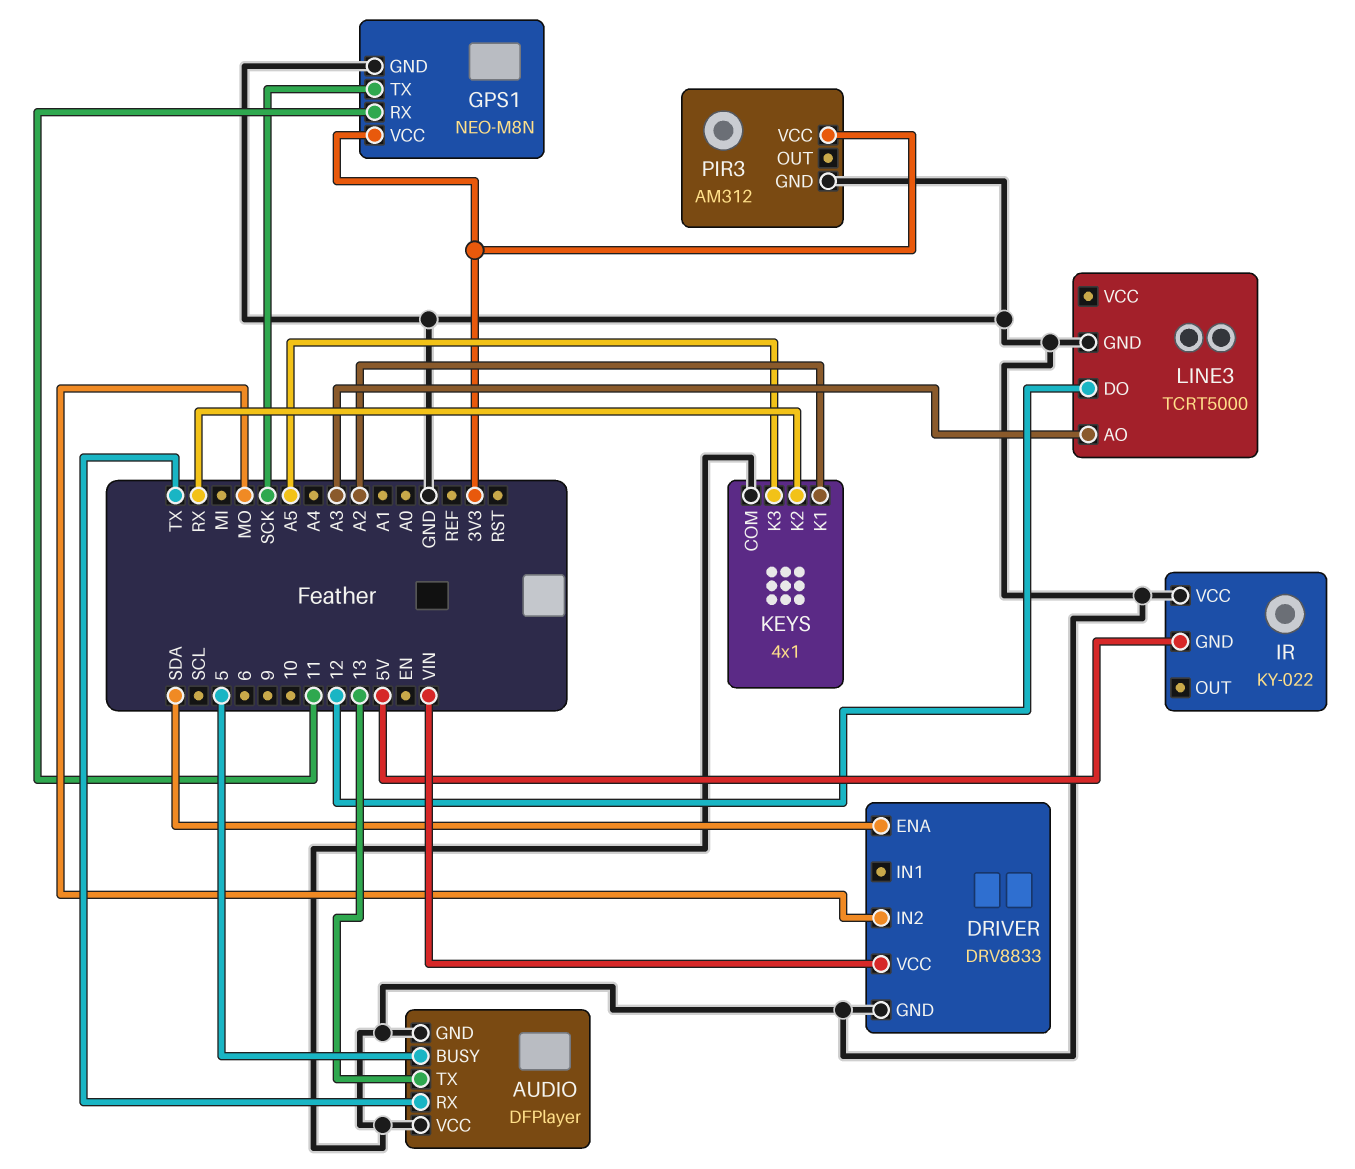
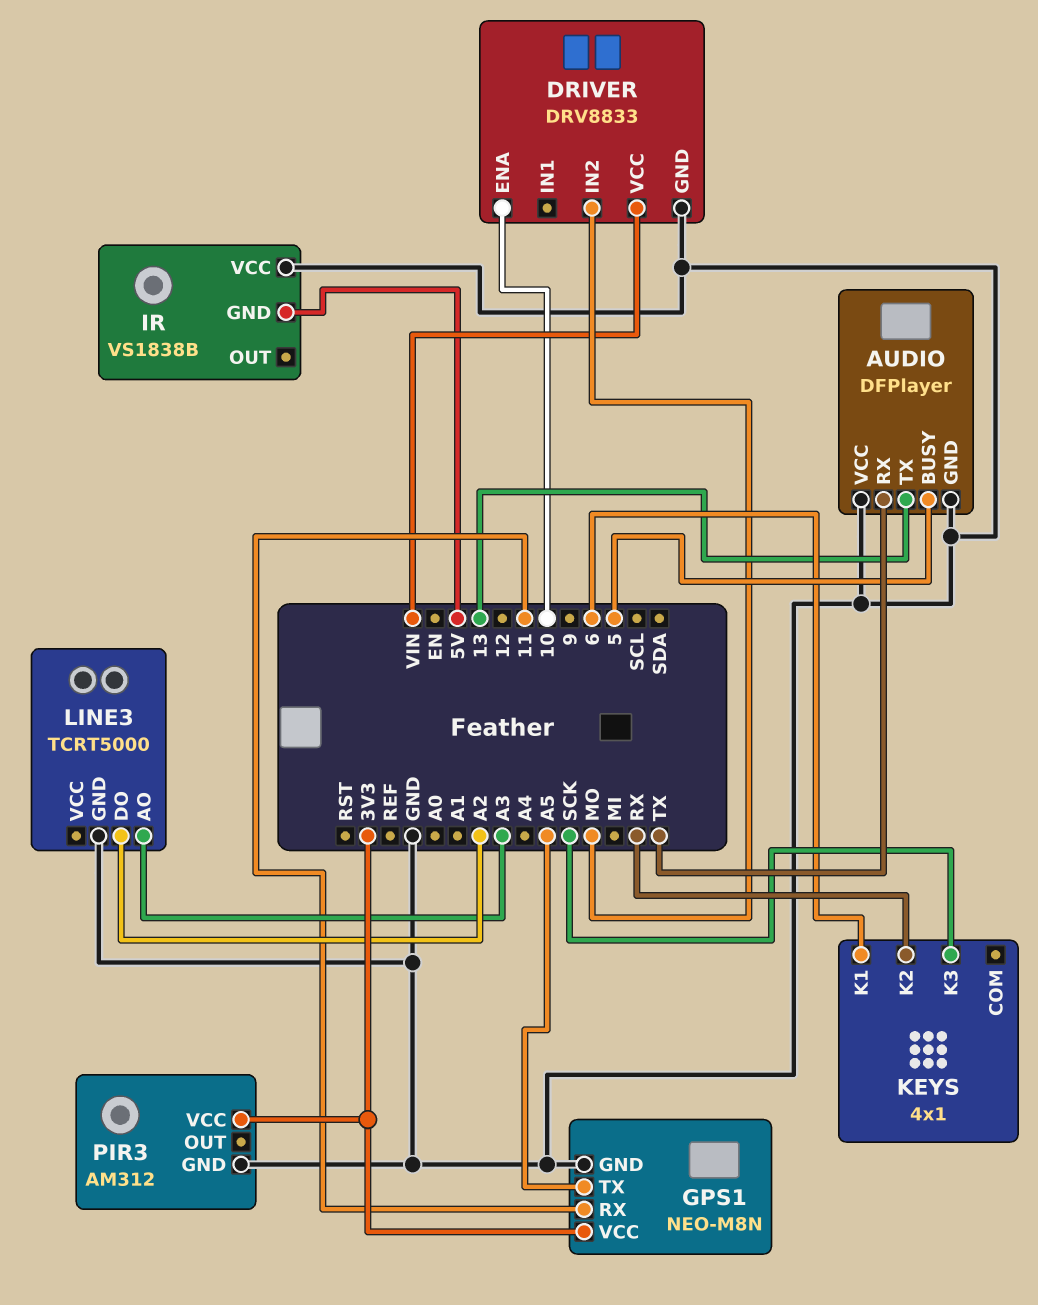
DRIVER pin ENA: SDA -> 10
GPS1 pin TX: SCK -> A5
IR: KY-022 -> VS1838B
KEYS pin COM: GND -> none
KEYS pin K1: A2 -> 6
KEYS pin K3: A5 -> SCK
LINE3 pin DO: 12 -> A2

